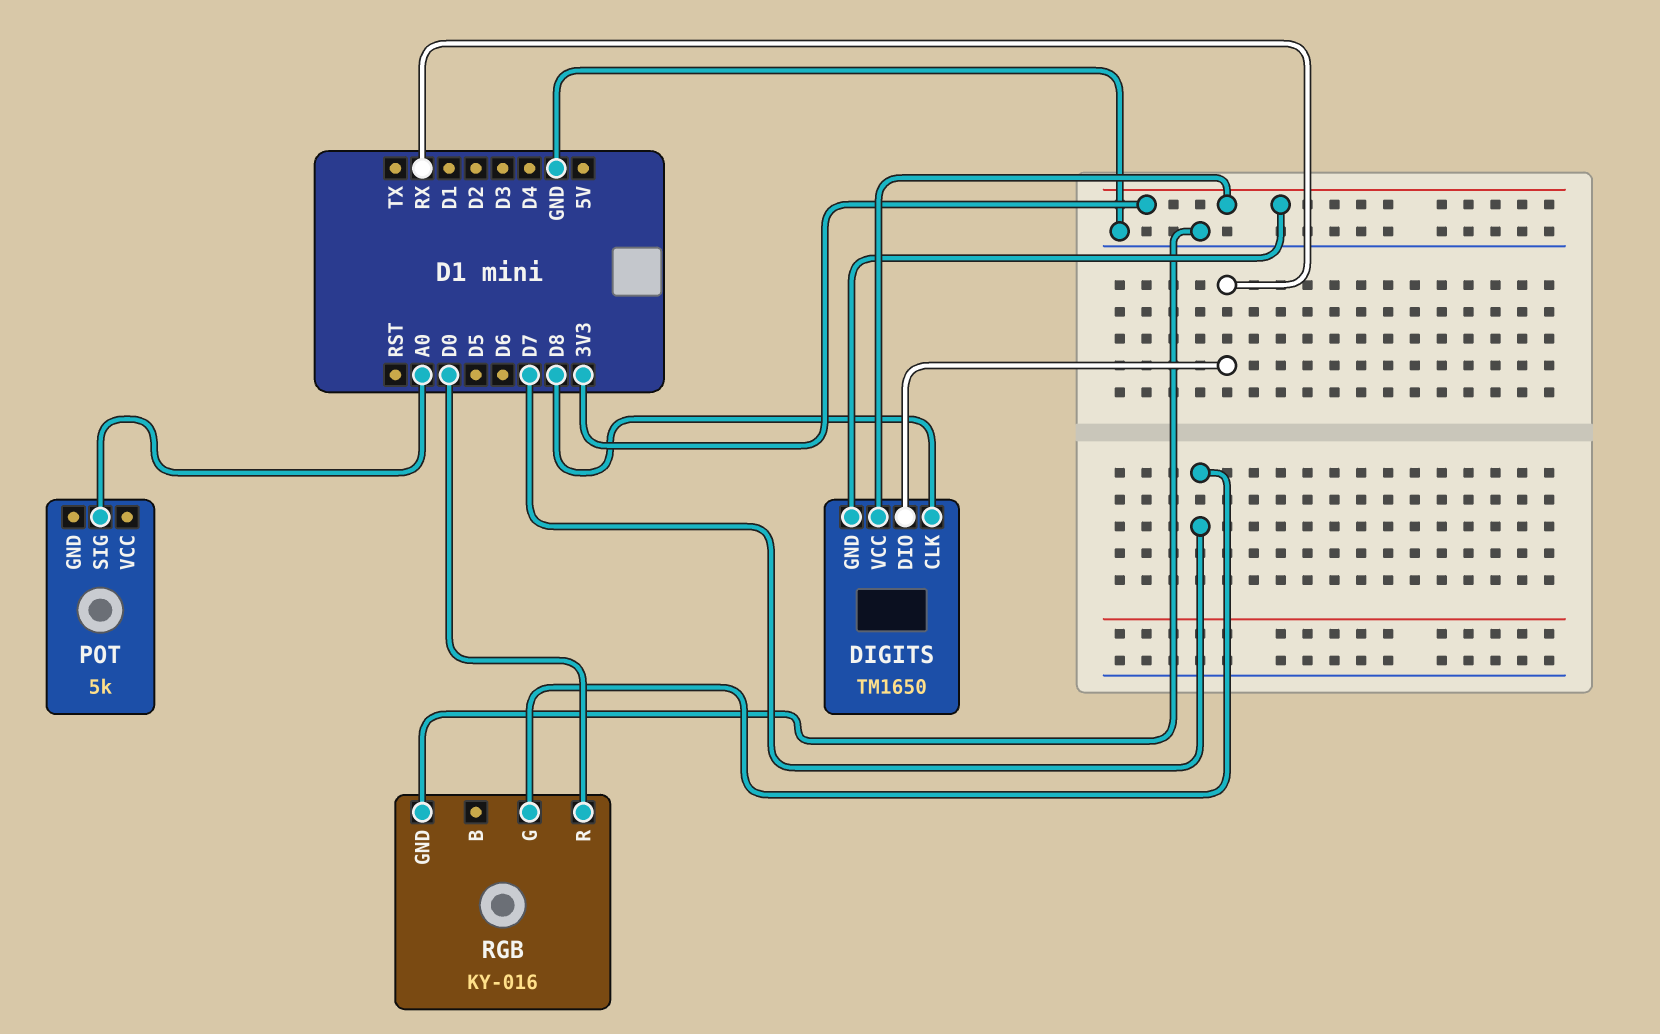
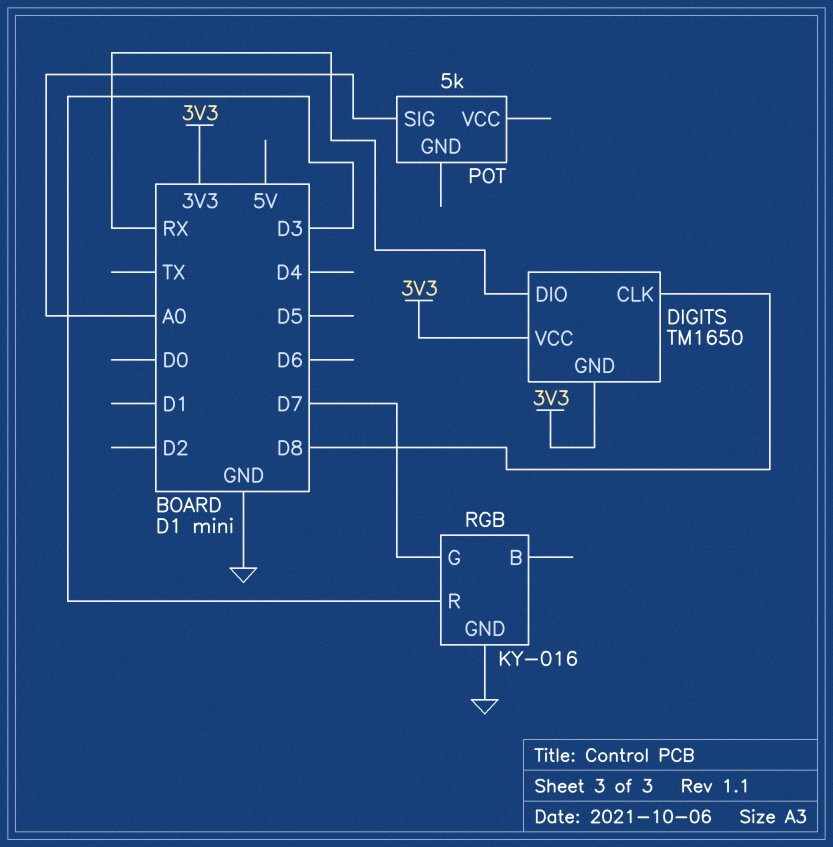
RGB pin R: D0 -> D3

